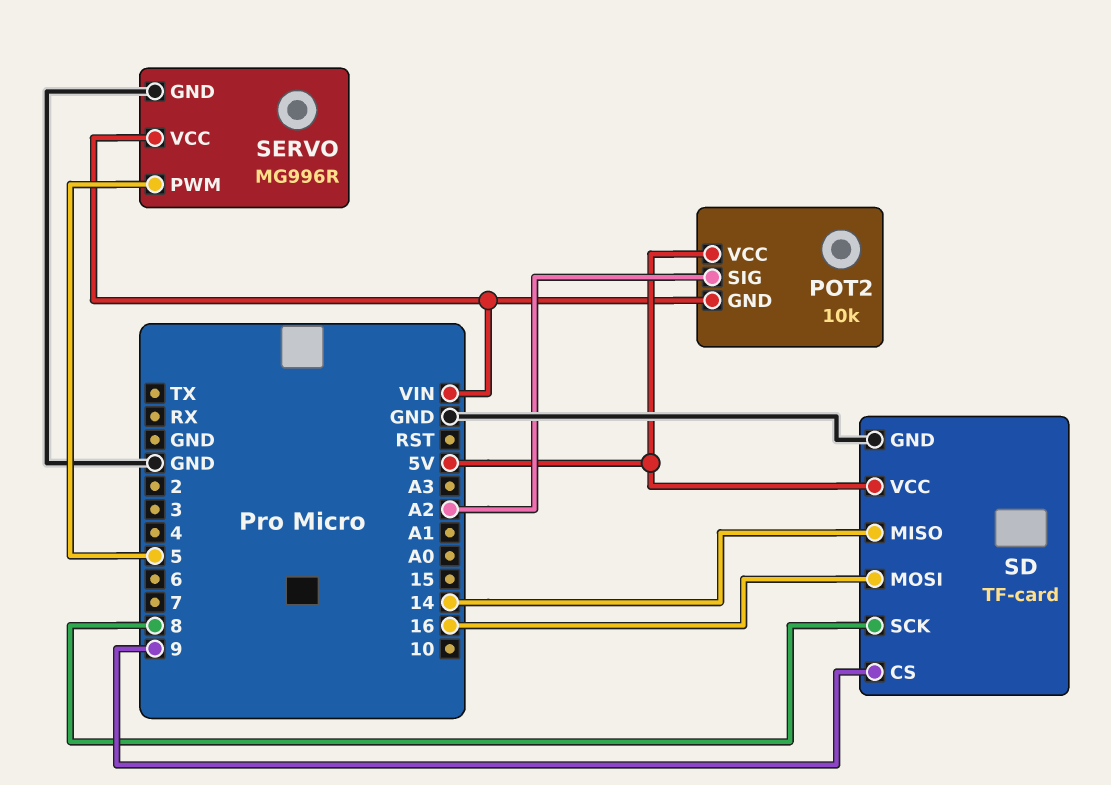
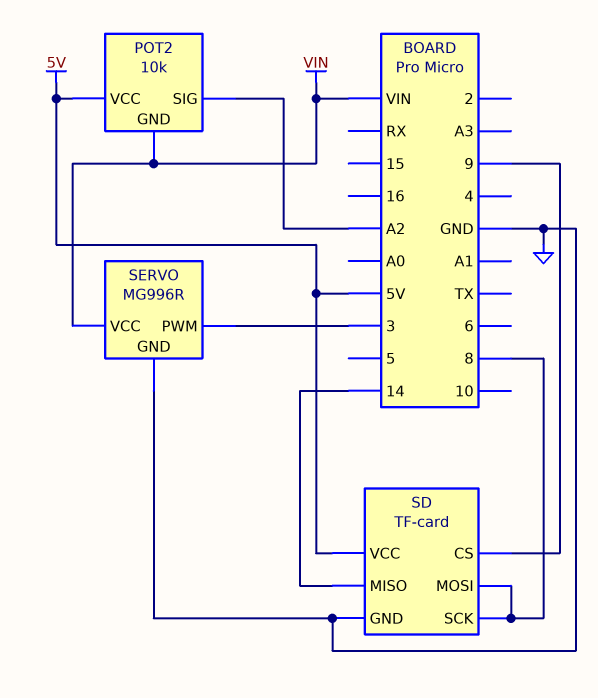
SD pin MOSI: 16 -> 8
SERVO pin PWM: 5 -> 3

